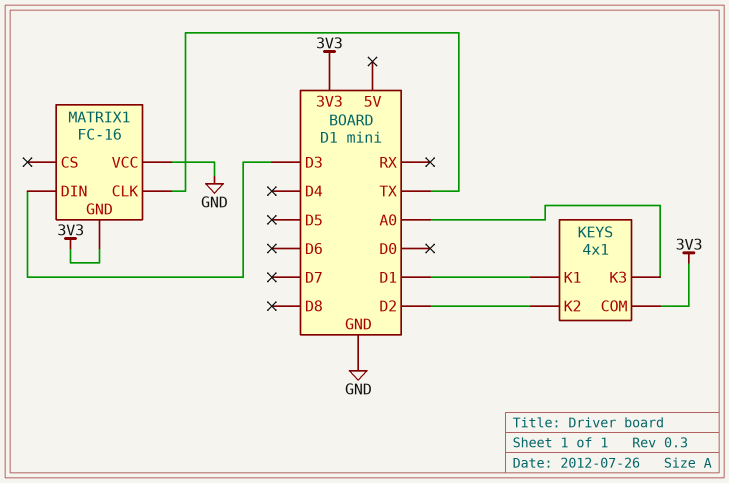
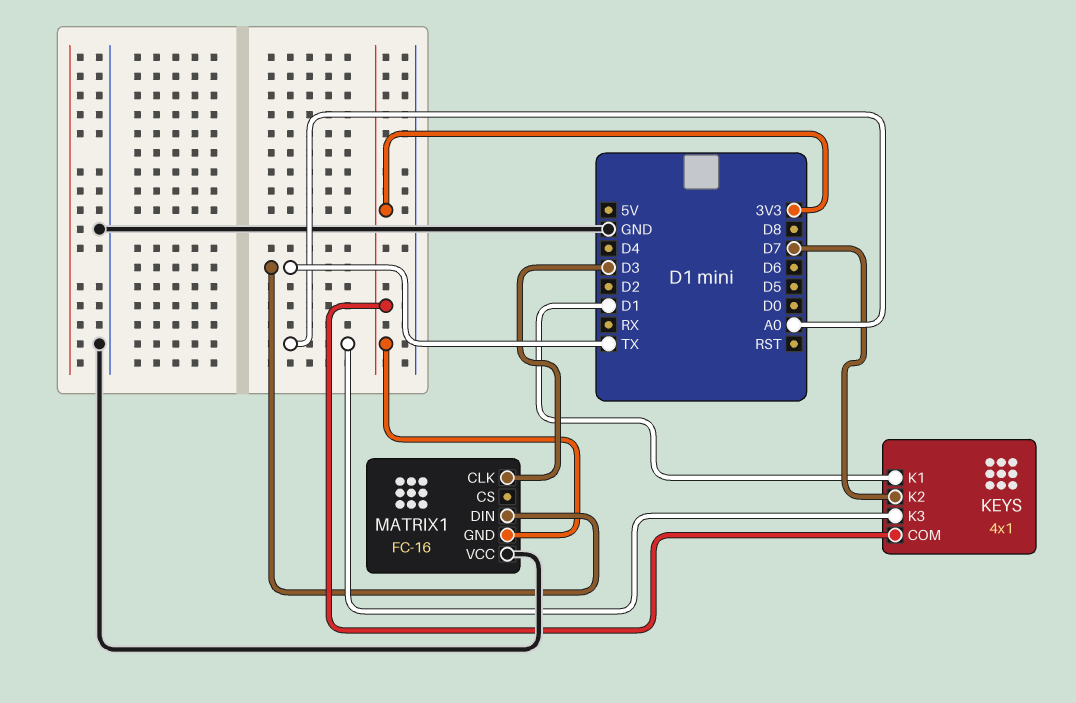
KEYS pin K2: D2 -> D7
MATRIX1 pin CLK: TX -> D3
MATRIX1 pin DIN: D3 -> TX

